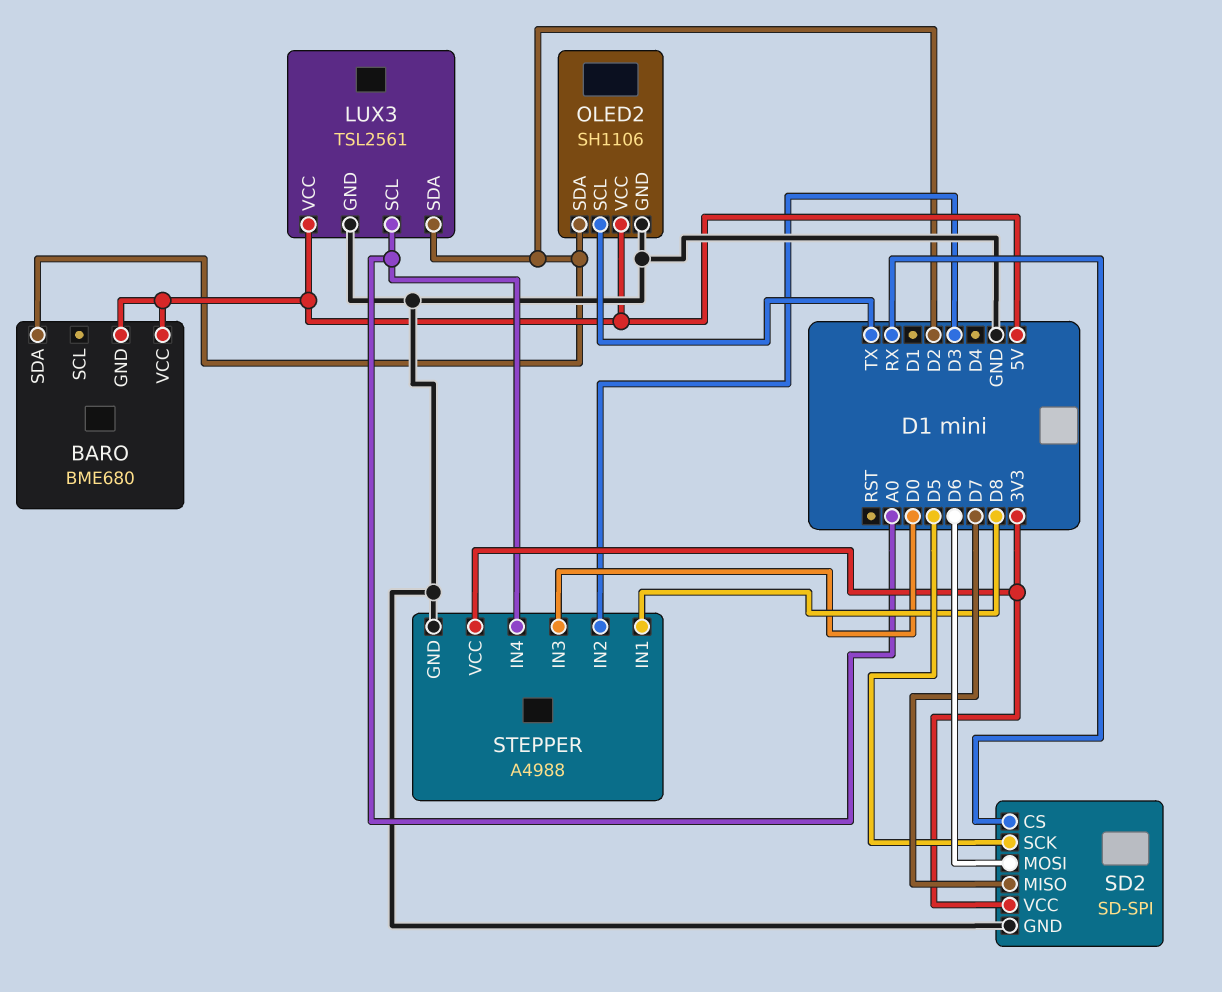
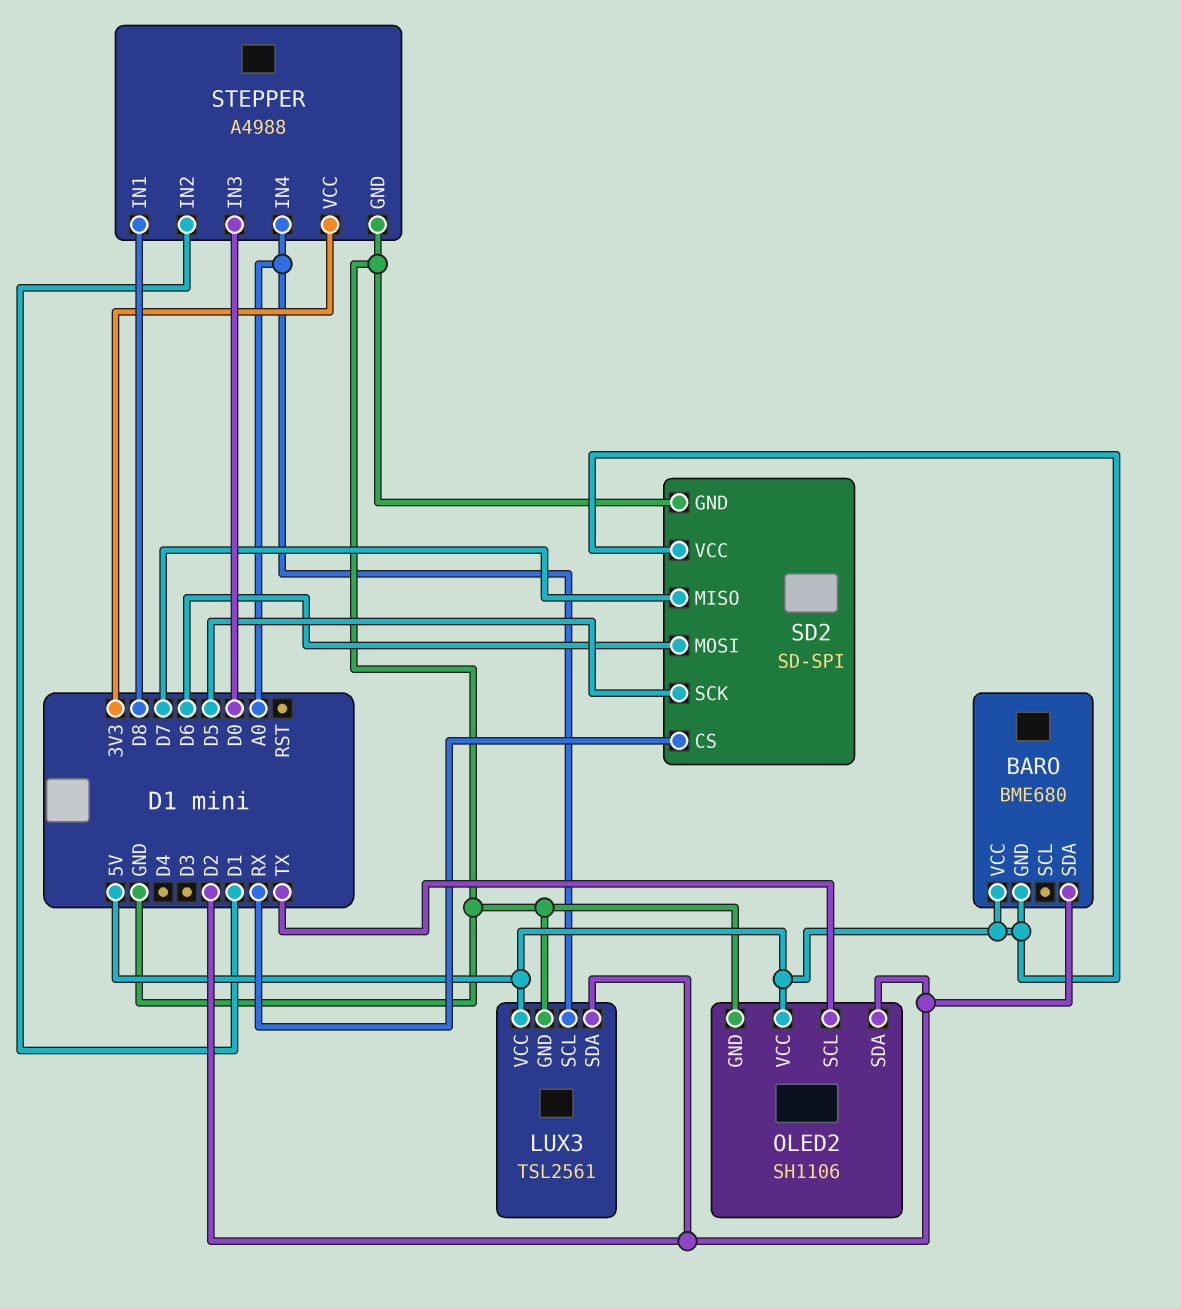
SD2 pin VCC: 3V3 -> 5V
STEPPER pin IN2: D3 -> D1

